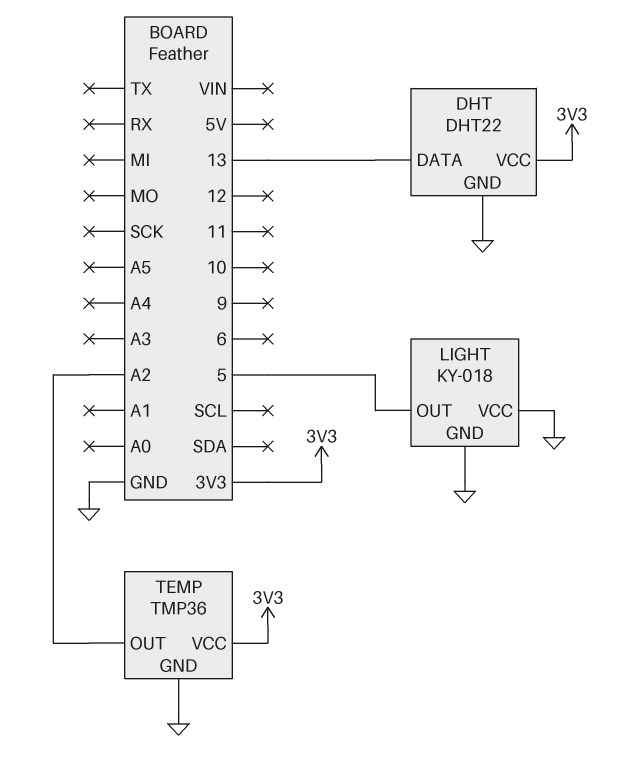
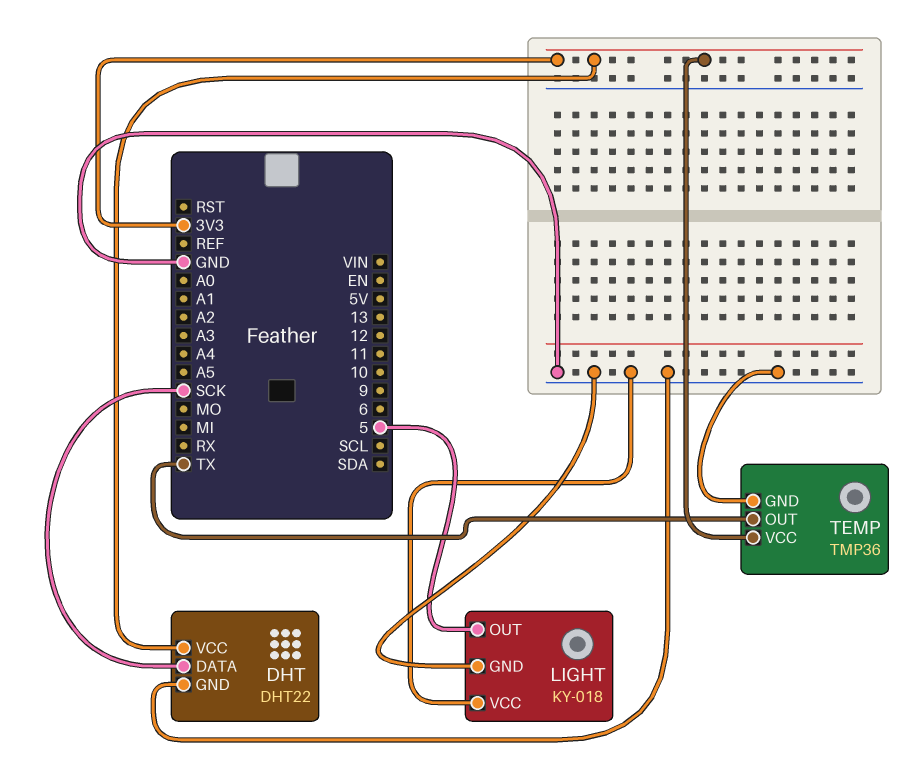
DHT pin DATA: 13 -> SCK
TEMP pin OUT: A2 -> TX

